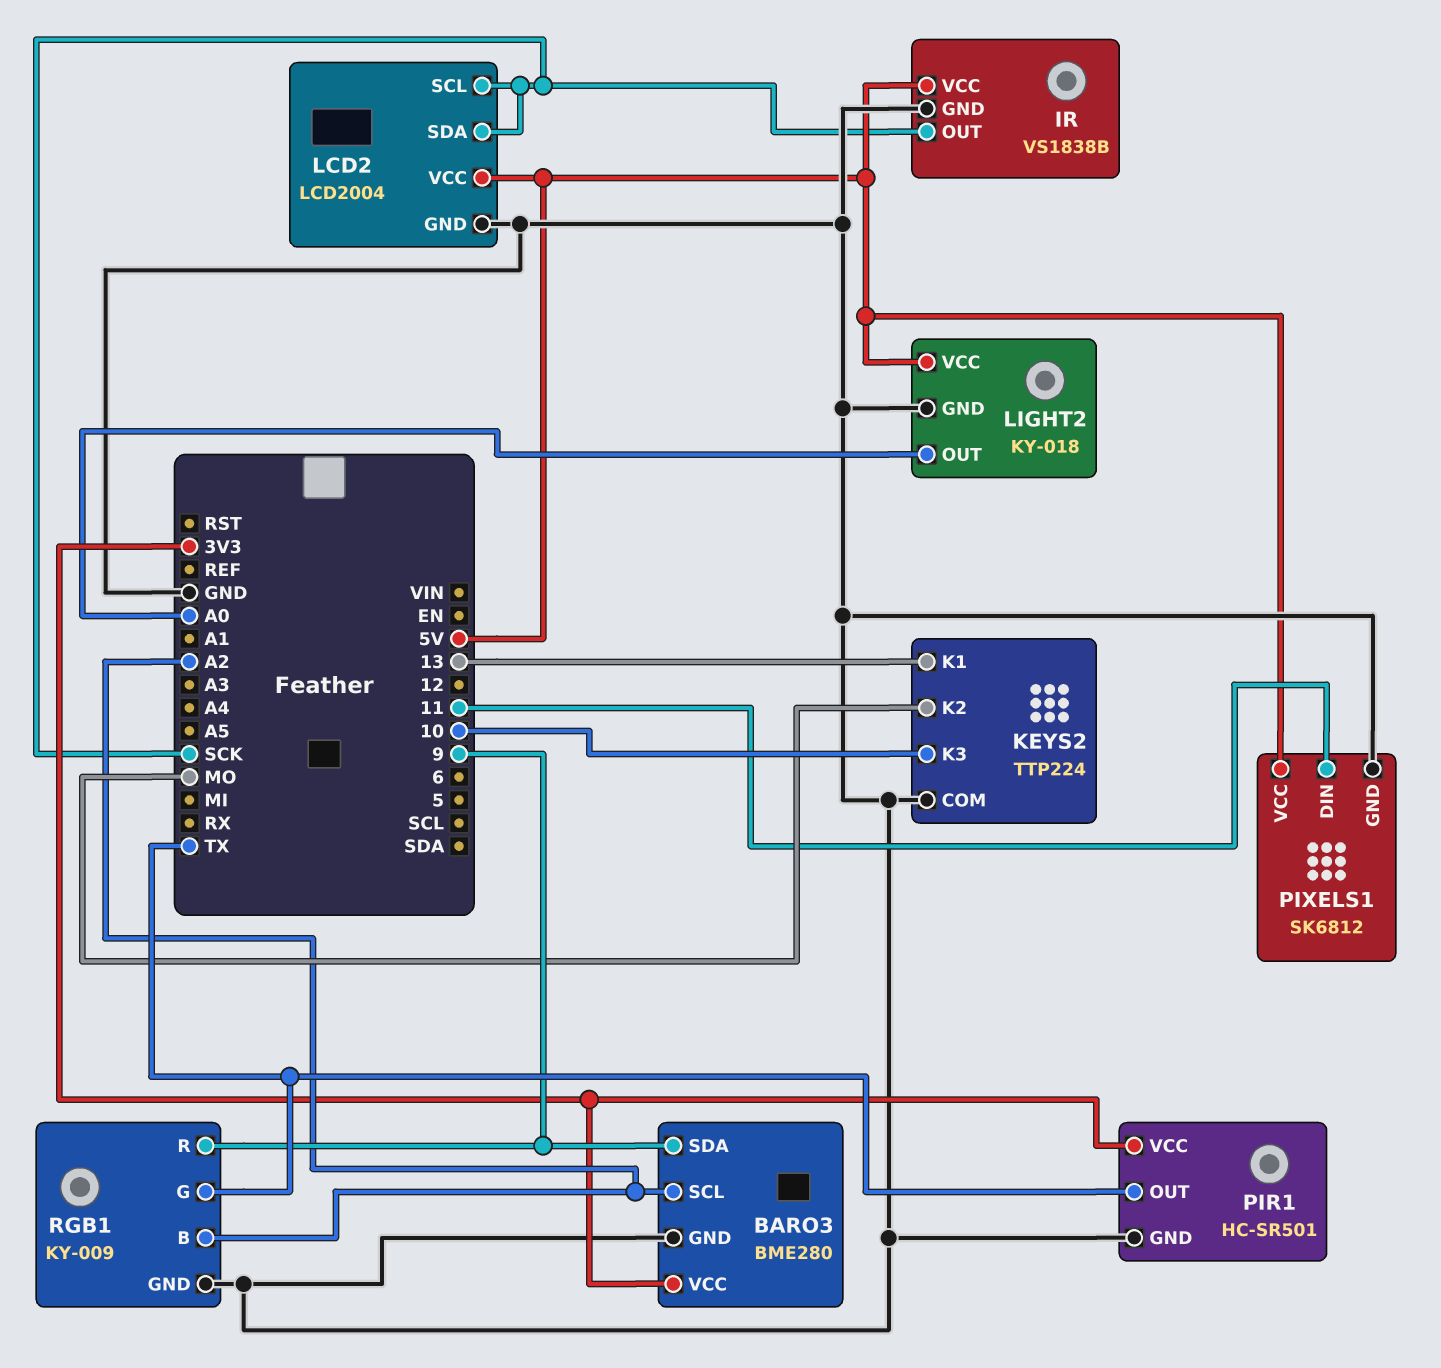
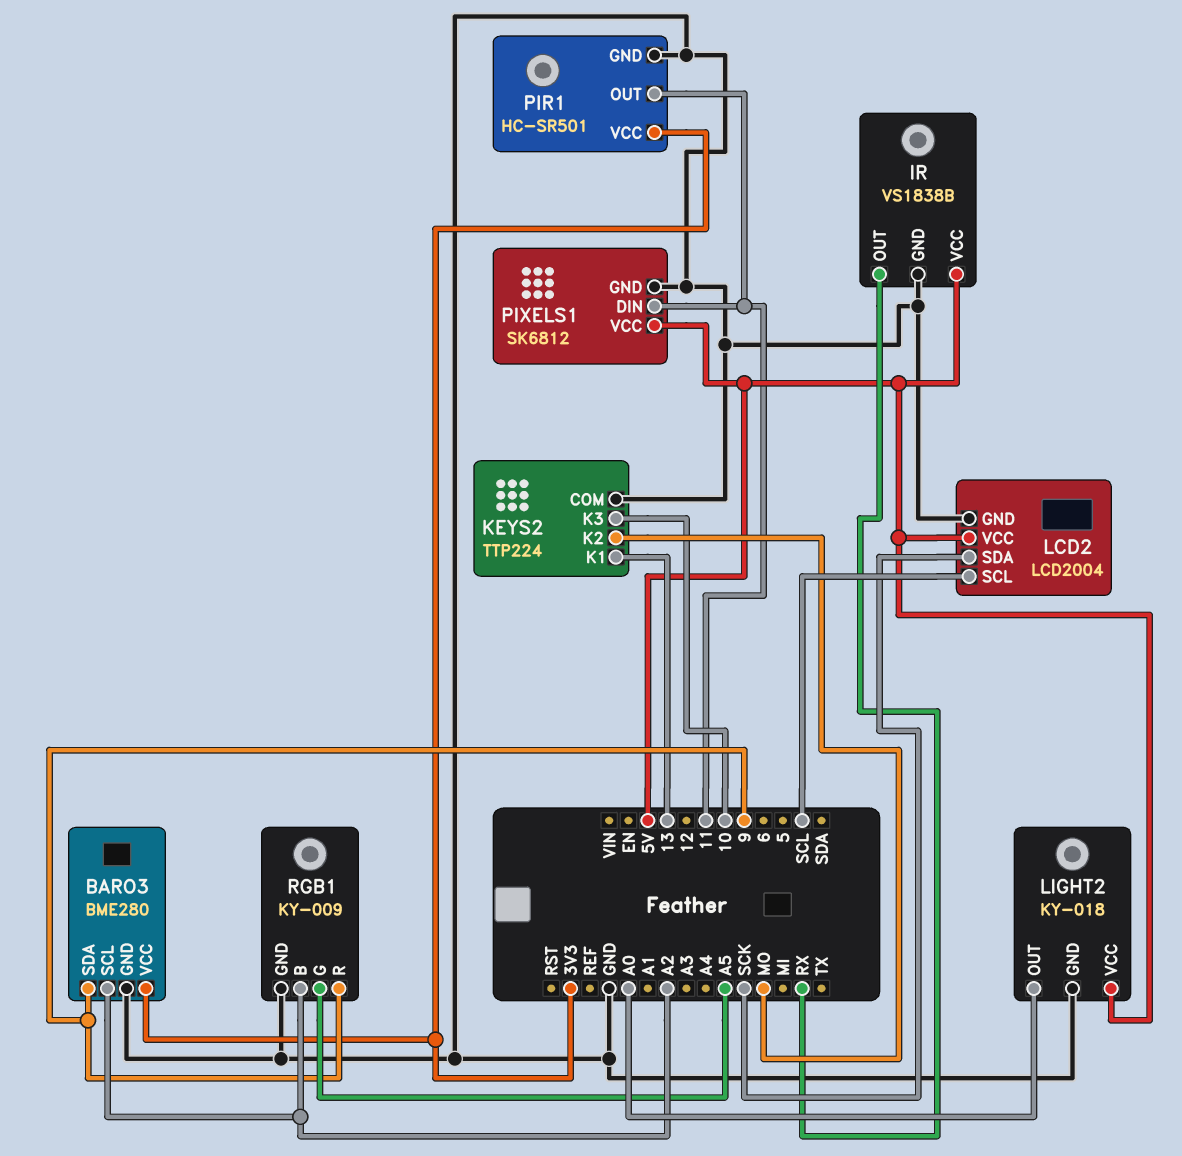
IR pin OUT: SCK -> RX
LCD2 pin SCL: SCK -> SCL
PIR1 pin OUT: TX -> 11
RGB1 pin G: TX -> A5

